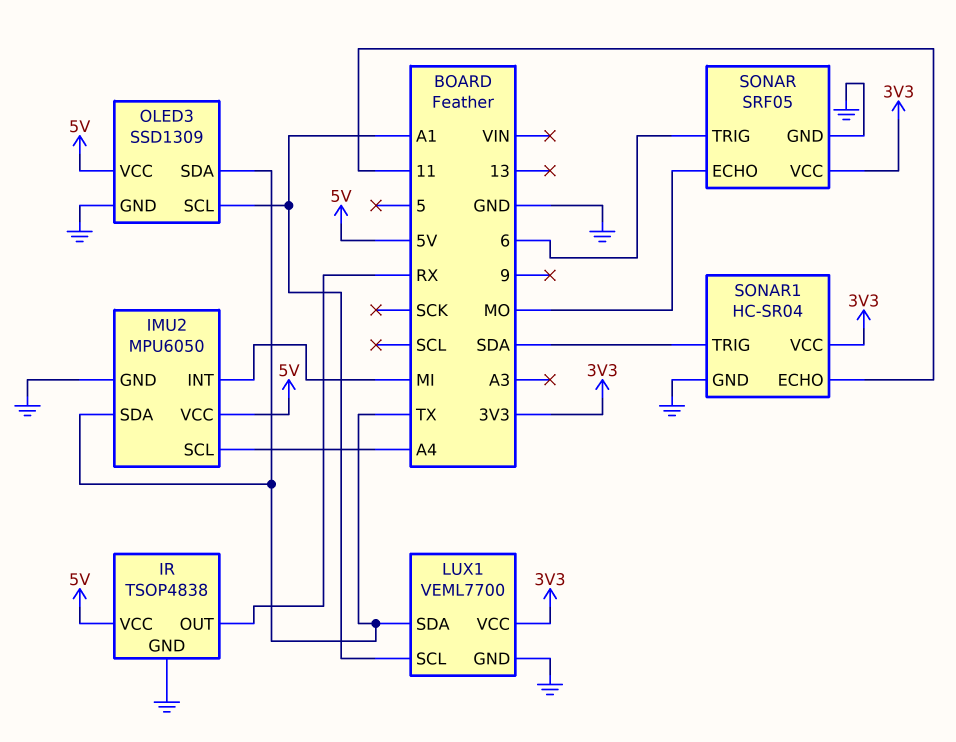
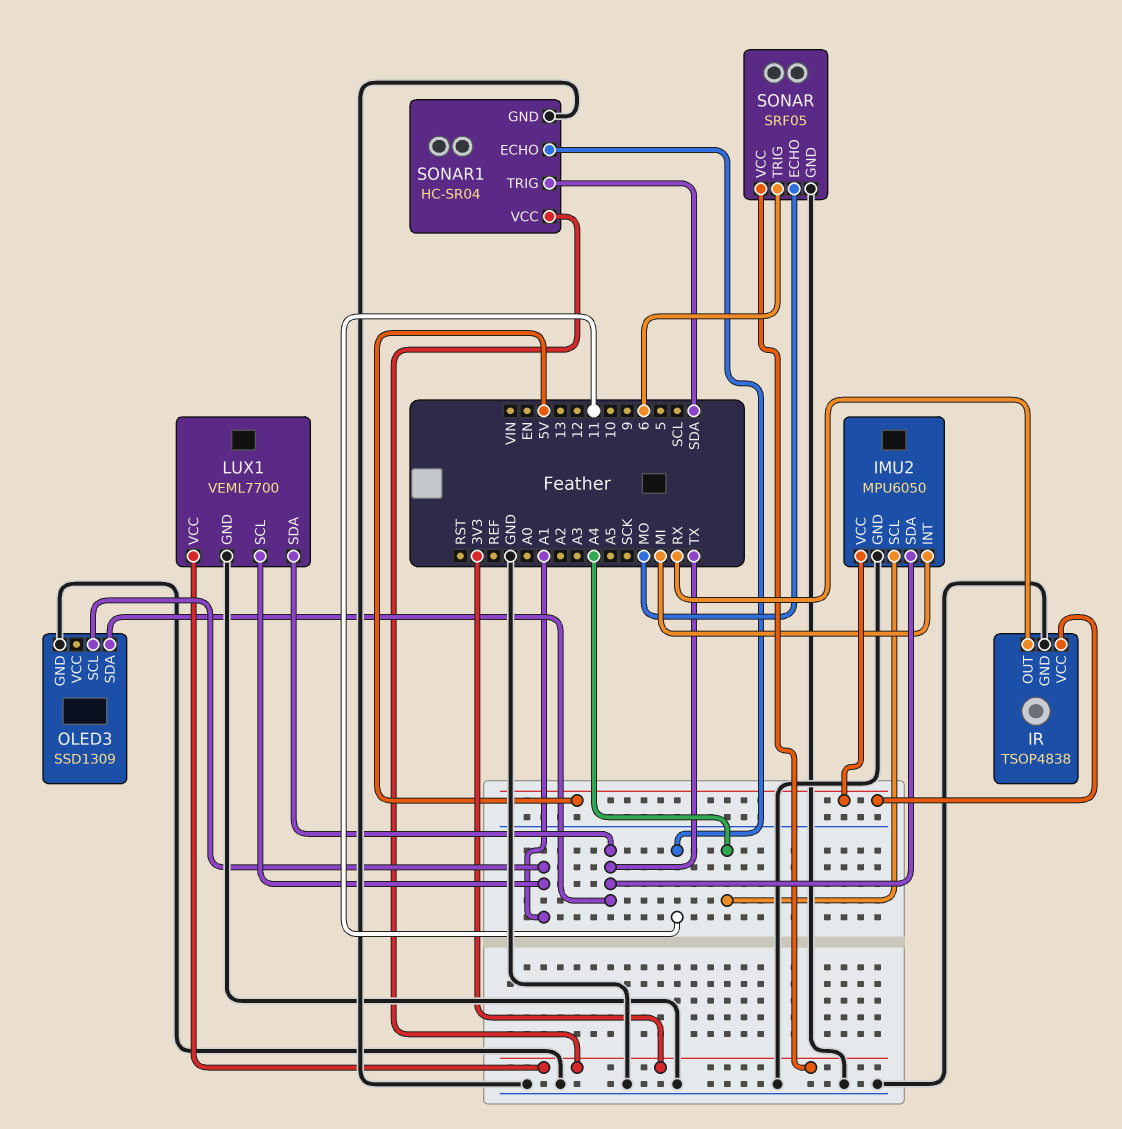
OLED3 pin VCC: 5V -> none

